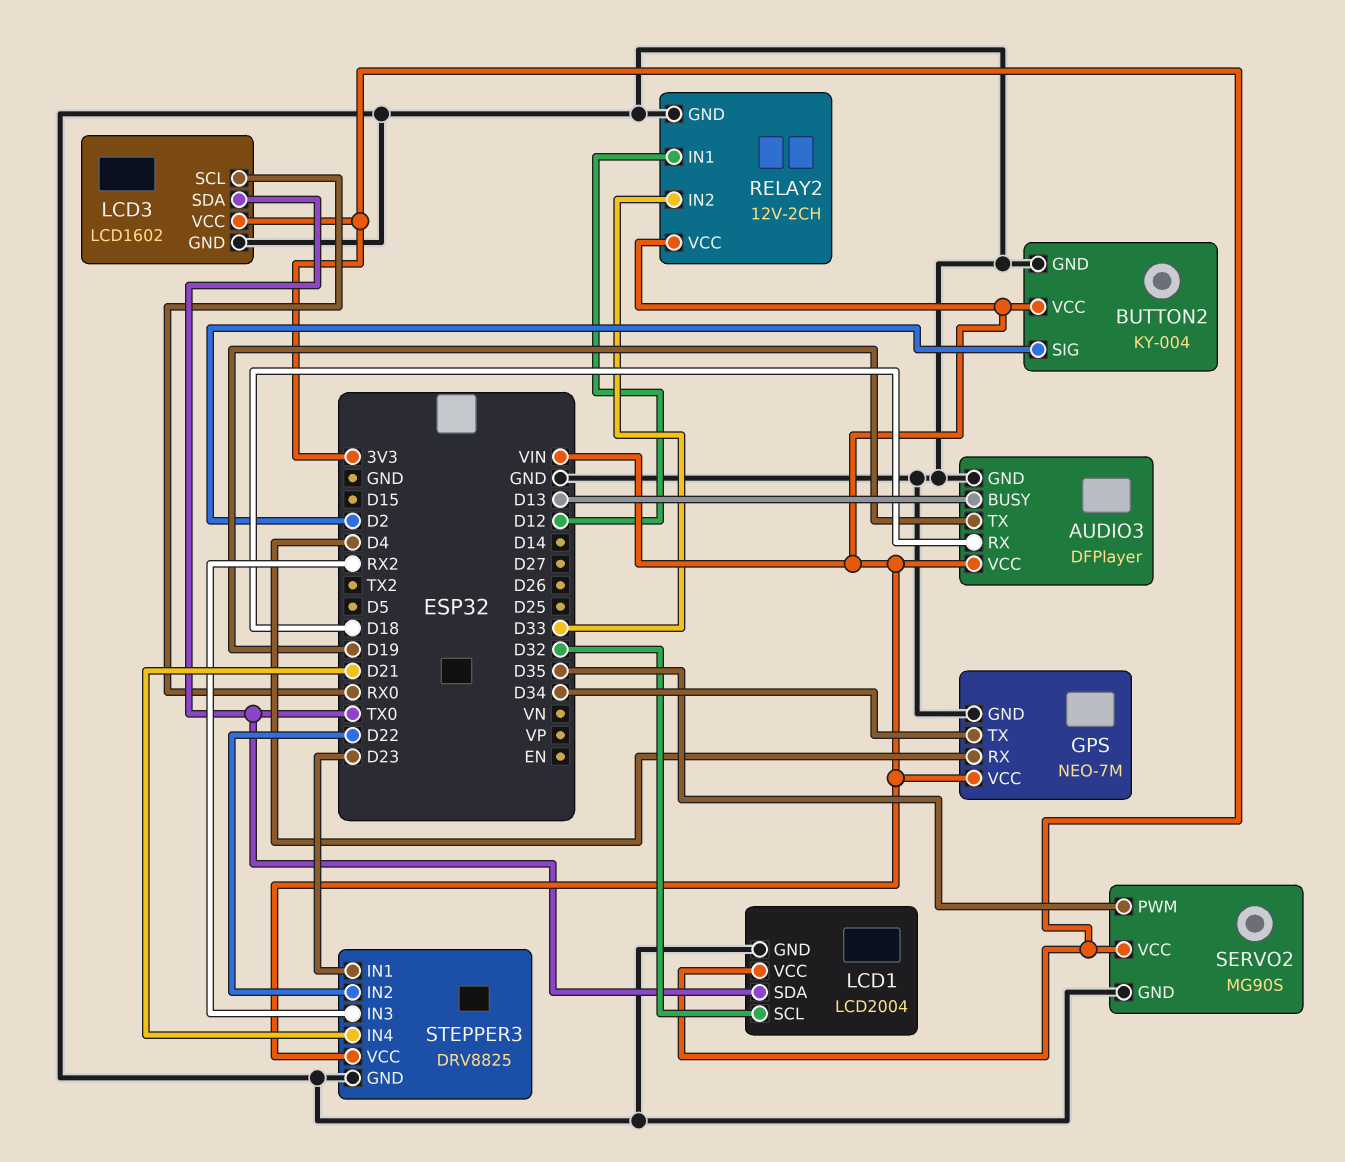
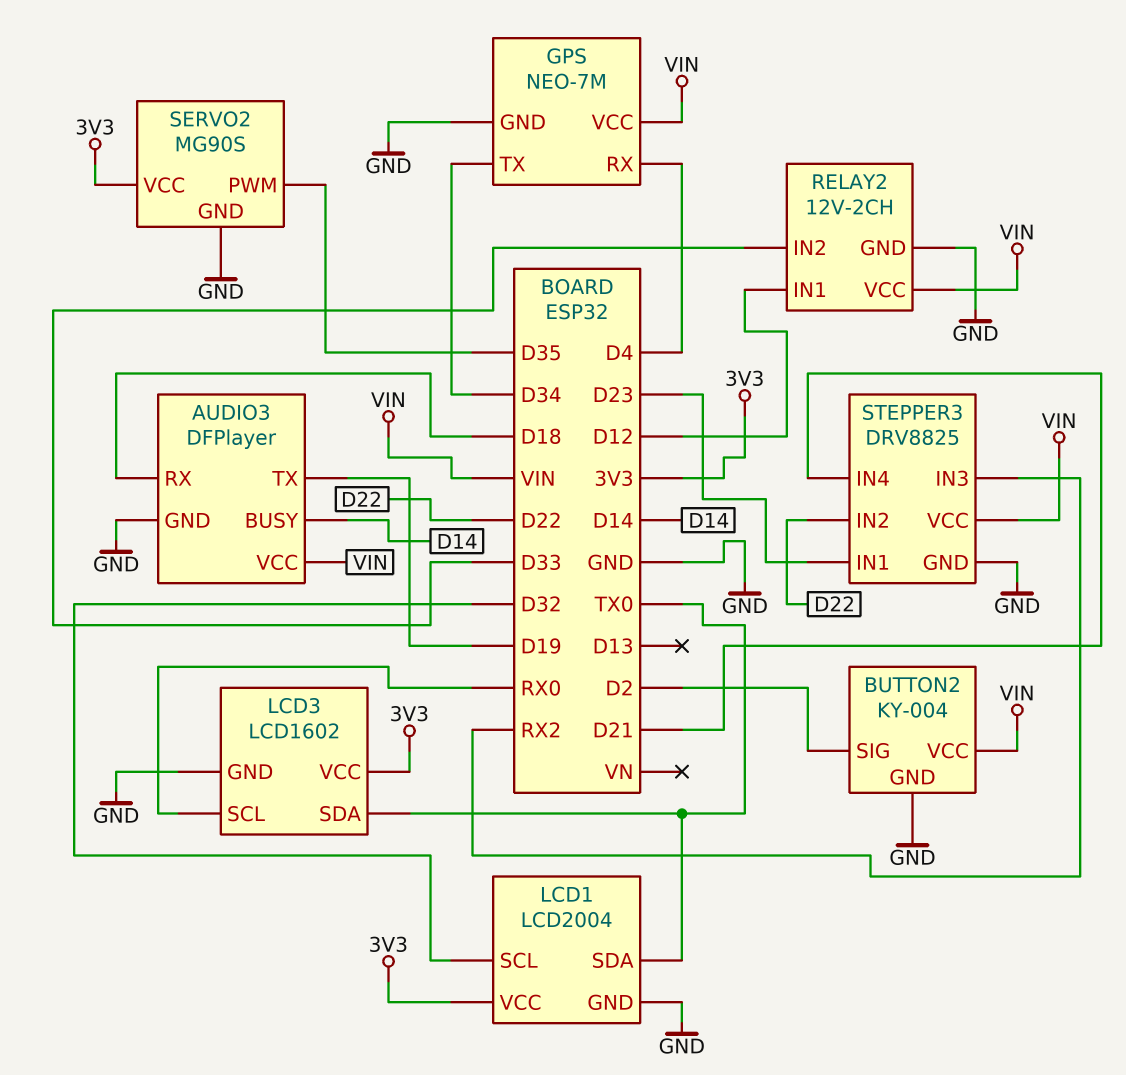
AUDIO3 pin BUSY: D13 -> D14

